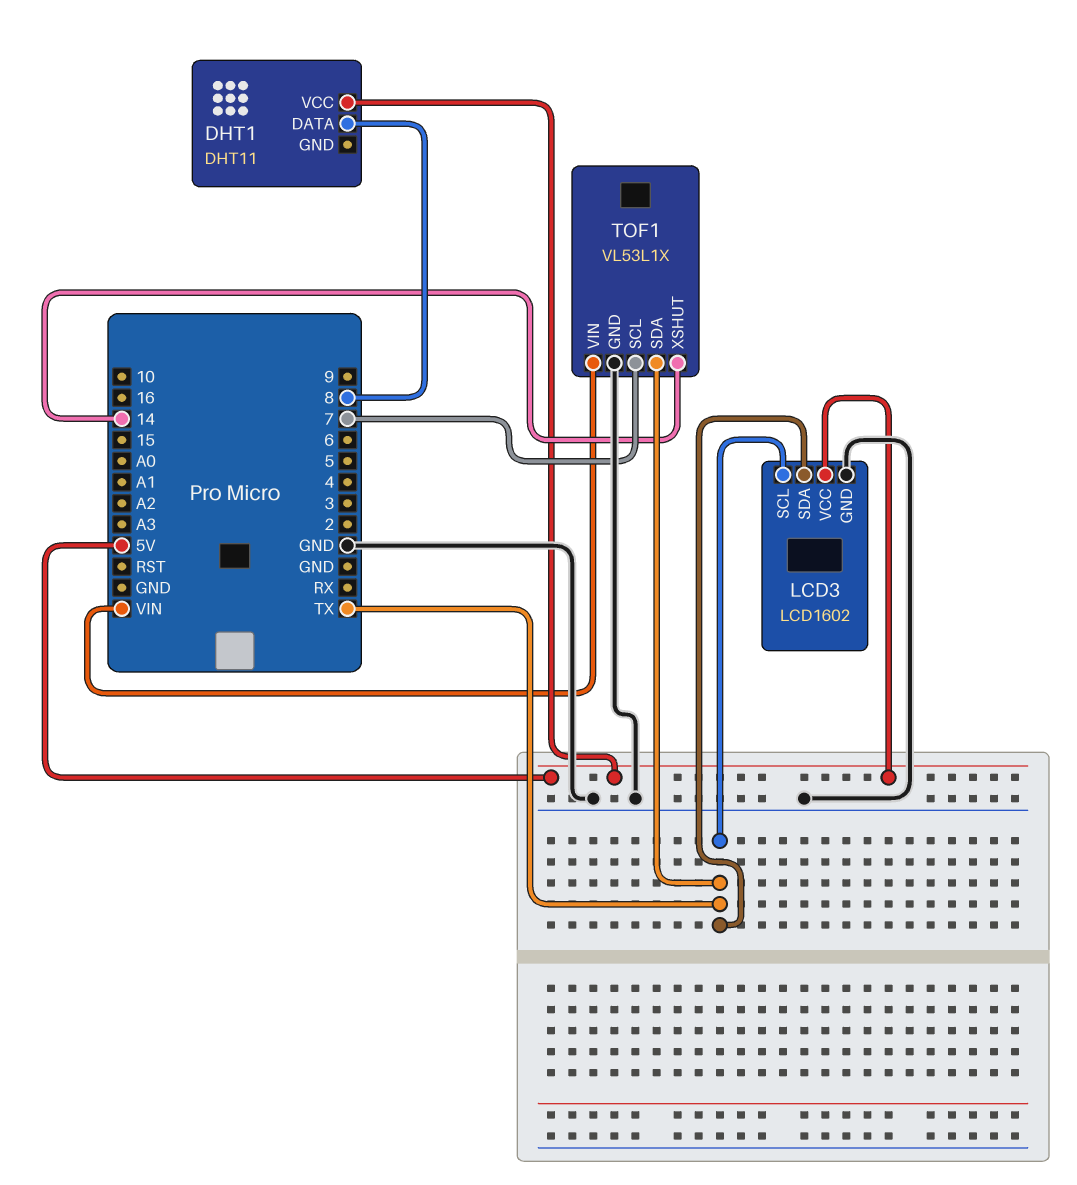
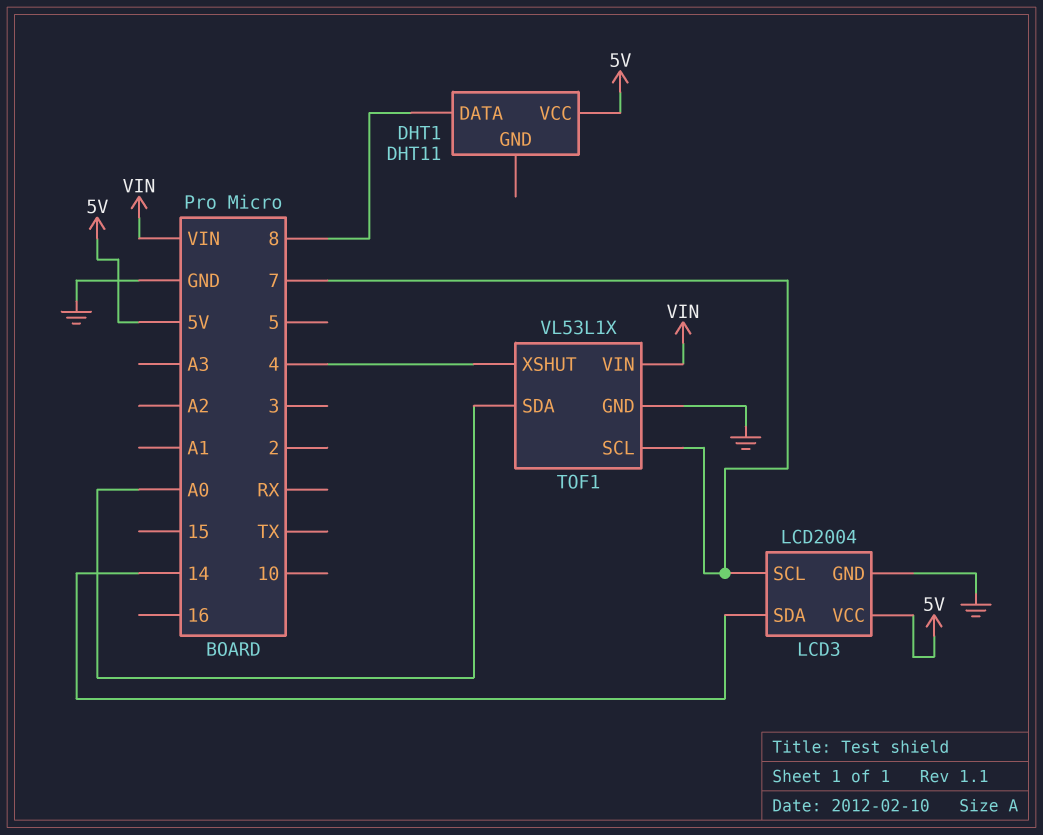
LCD3: LCD1602 -> LCD2004
LCD3 pin SCL: TX -> 7
LCD3 pin SDA: TX -> 14
TOF1 pin SDA: TX -> A0
TOF1 pin XSHUT: 14 -> 4

